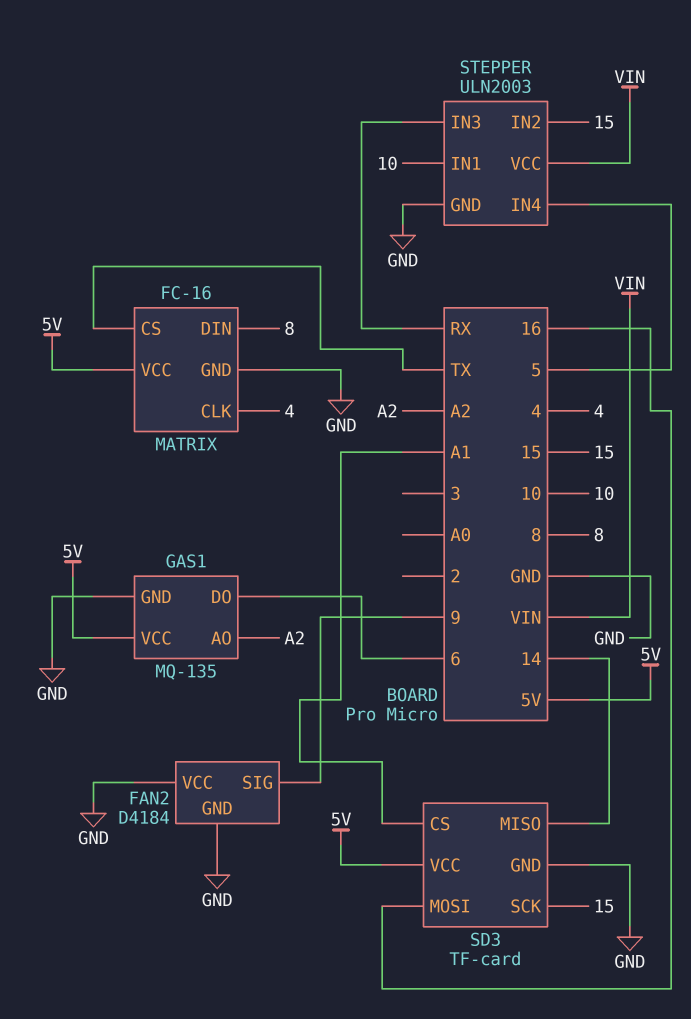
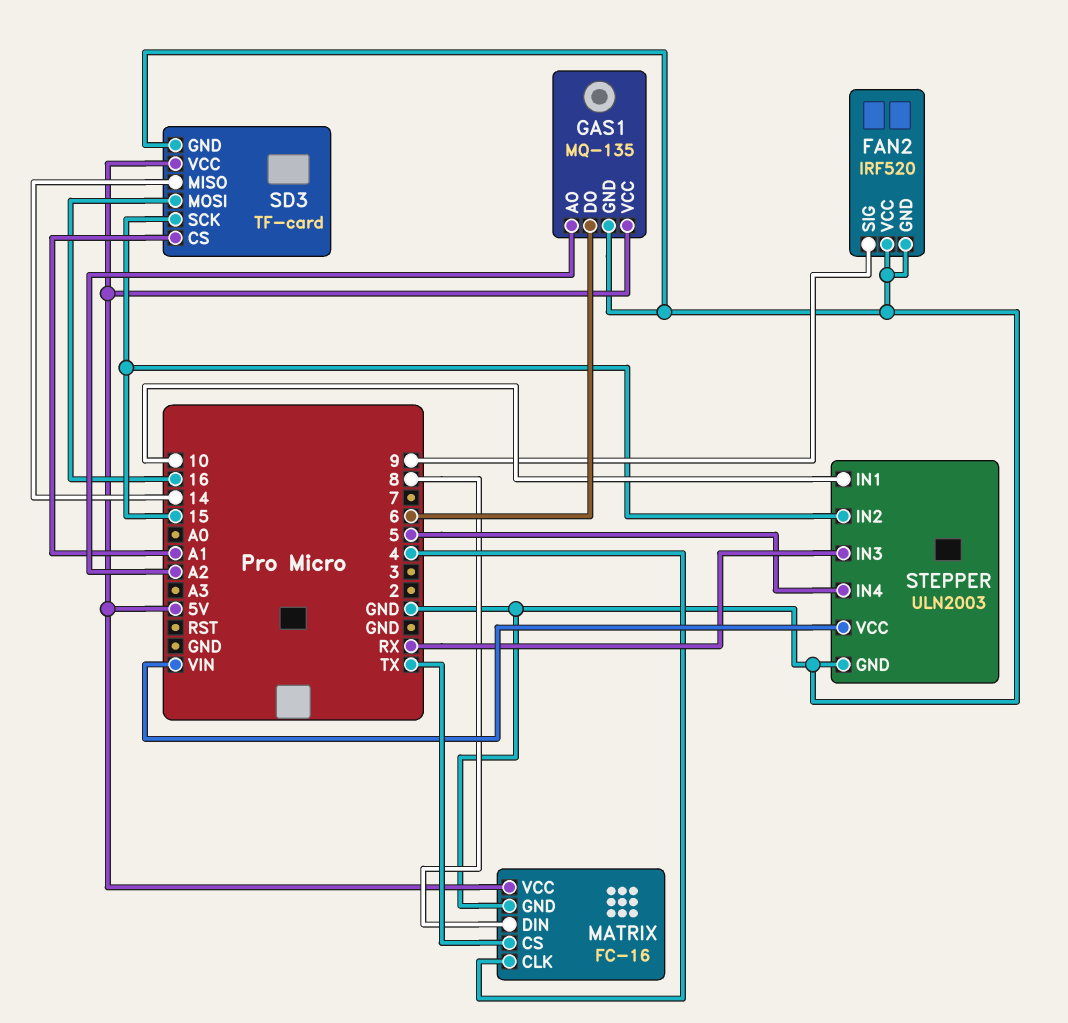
FAN2: D4184 -> IRF520

